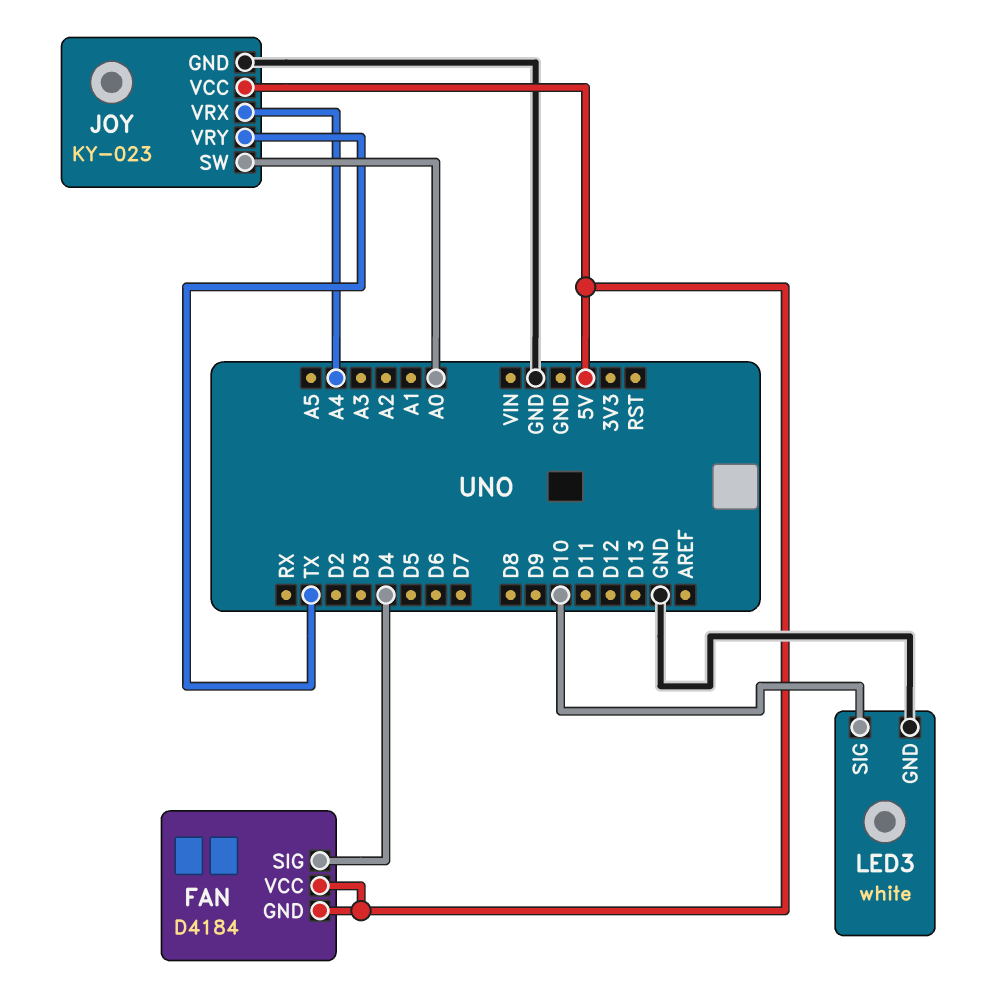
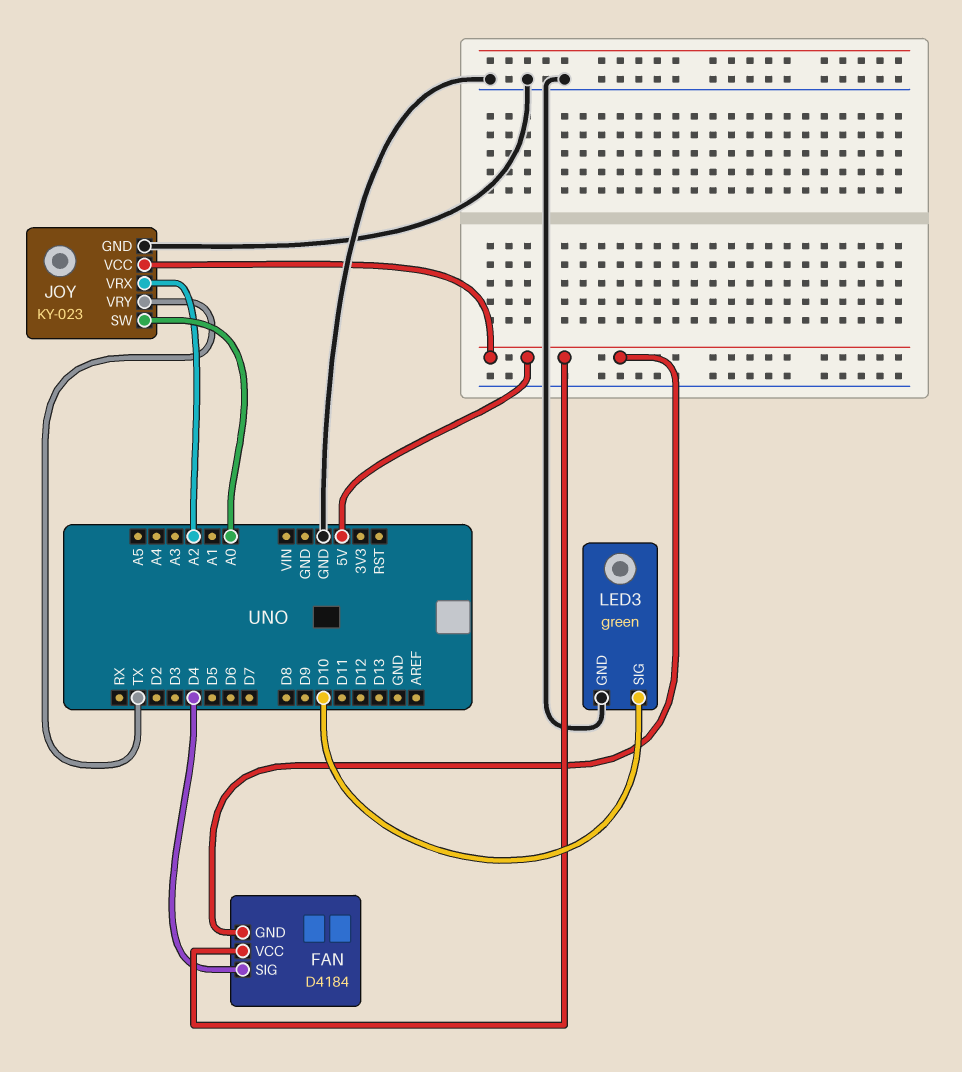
JOY pin VRX: A4 -> A2
LED3: white -> green

